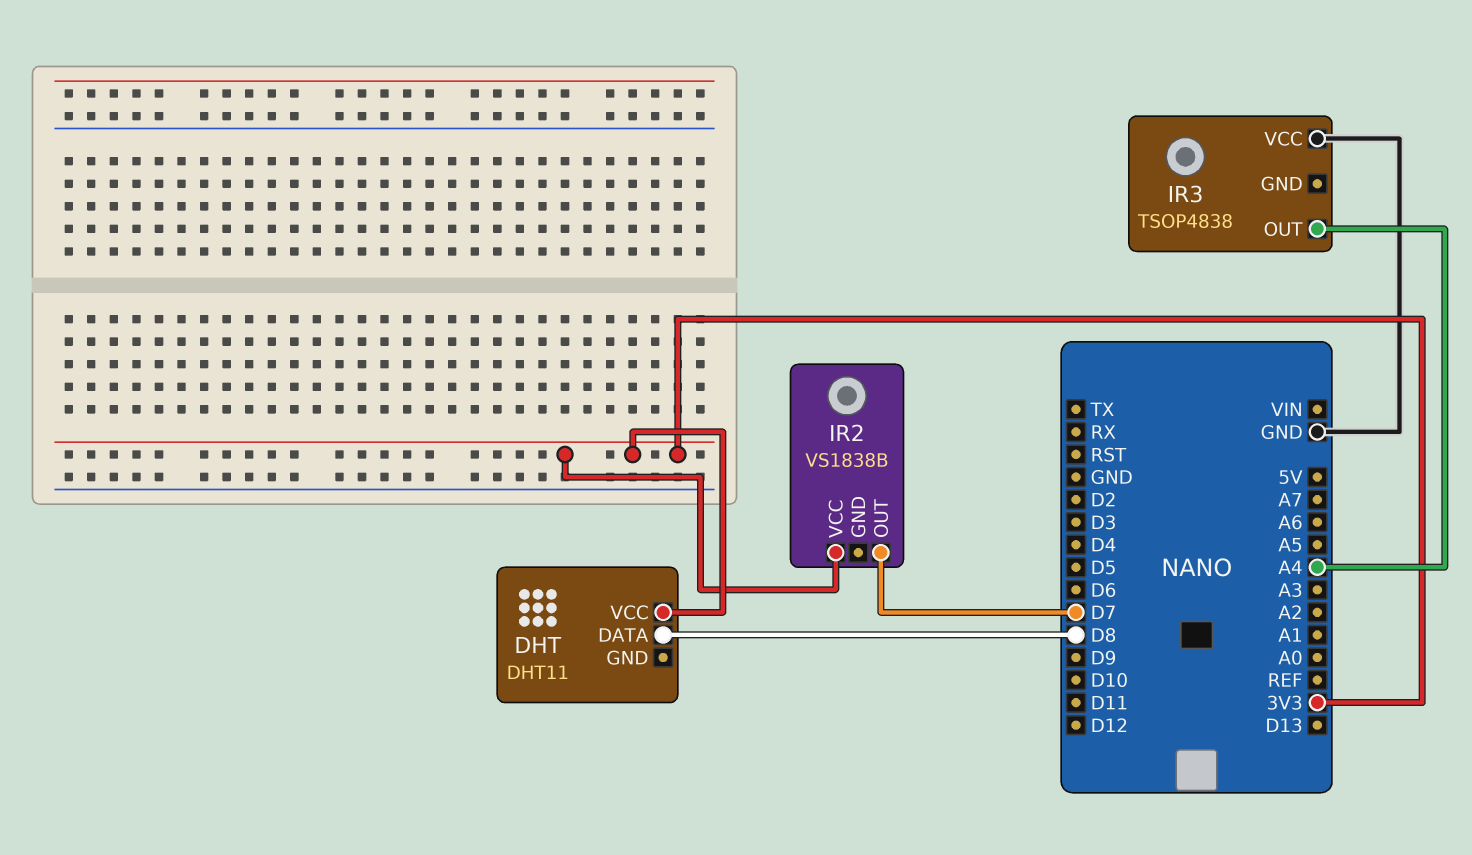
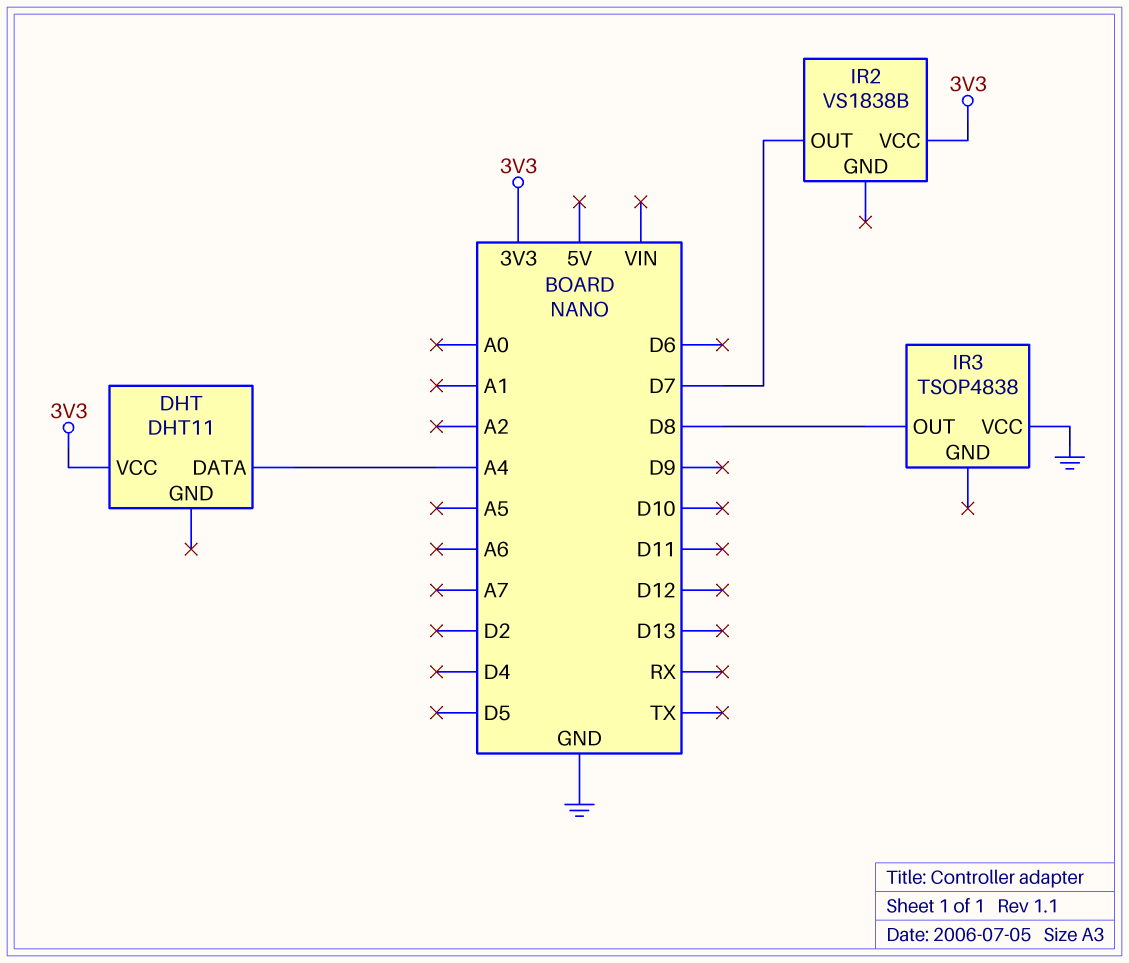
DHT pin DATA: D8 -> A4
IR3 pin OUT: A4 -> D8

